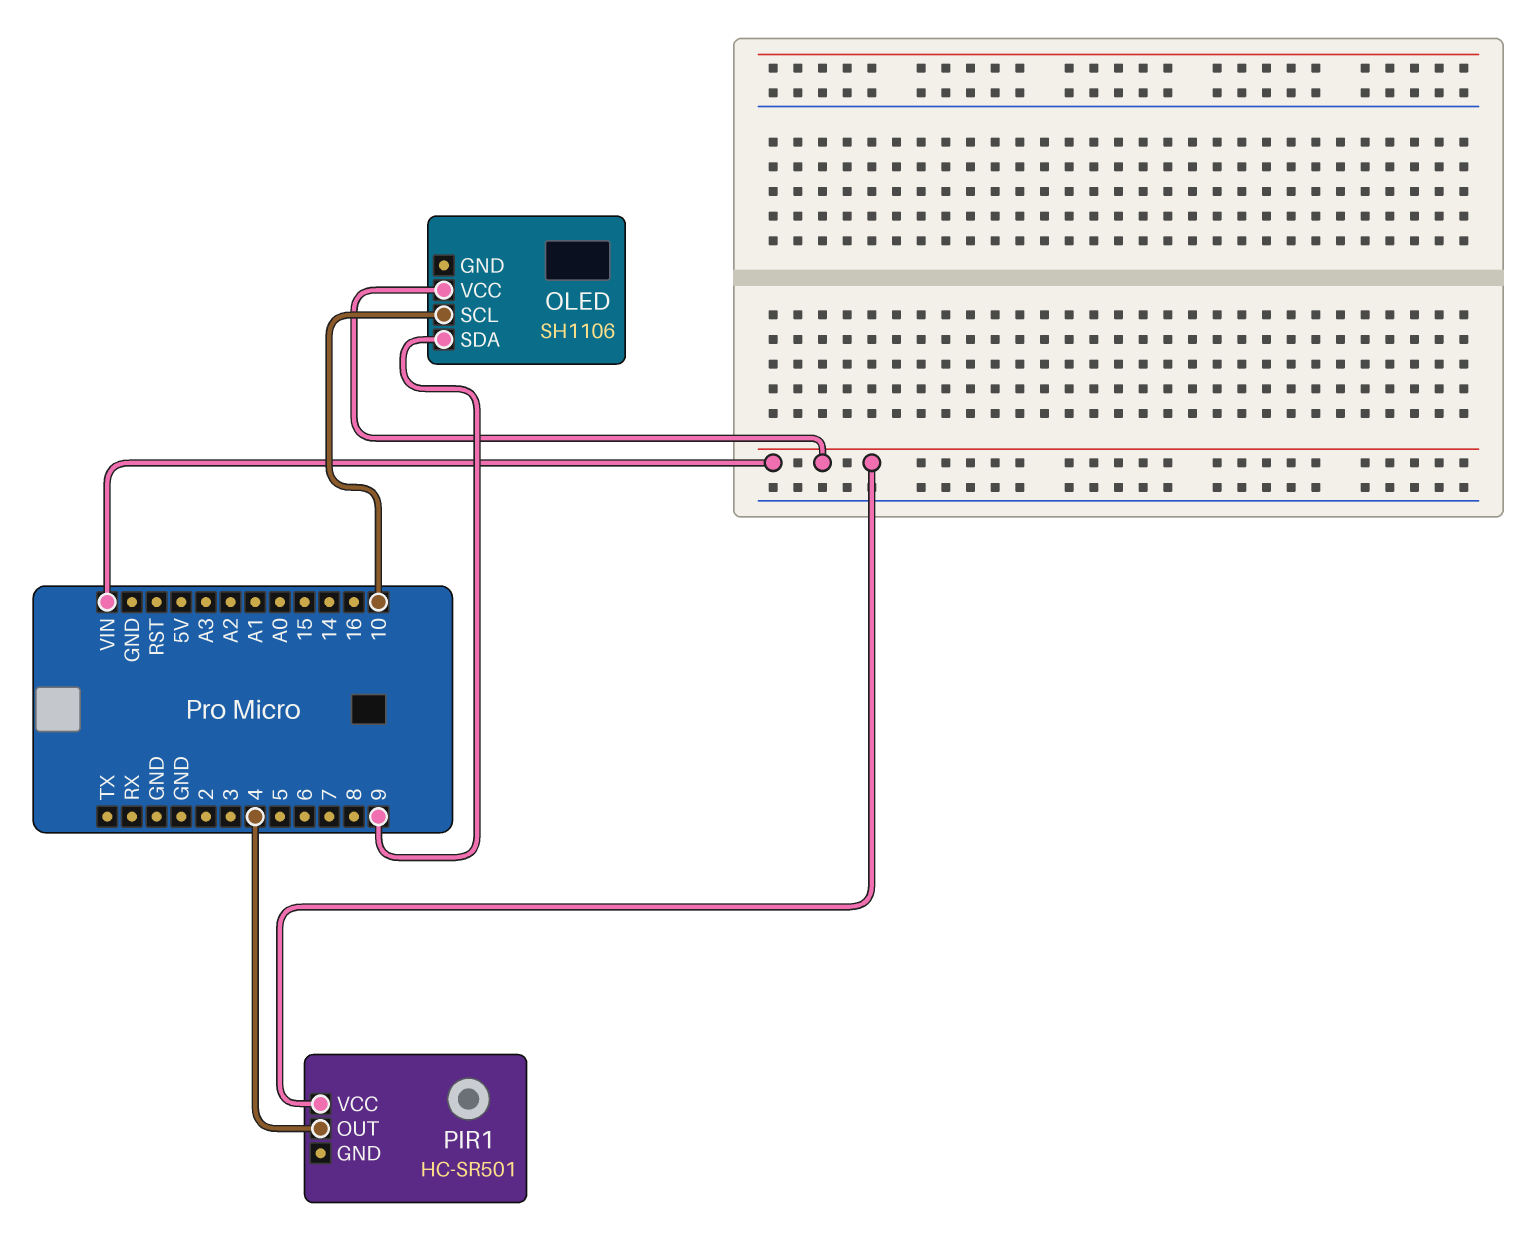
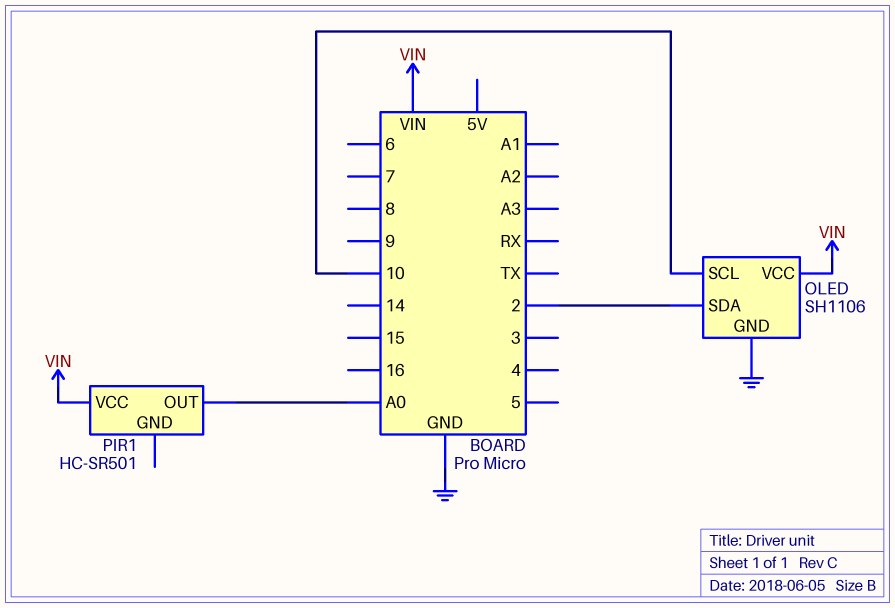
OLED pin GND: none -> GND
OLED pin SDA: 9 -> 2
PIR1 pin OUT: 4 -> A0

